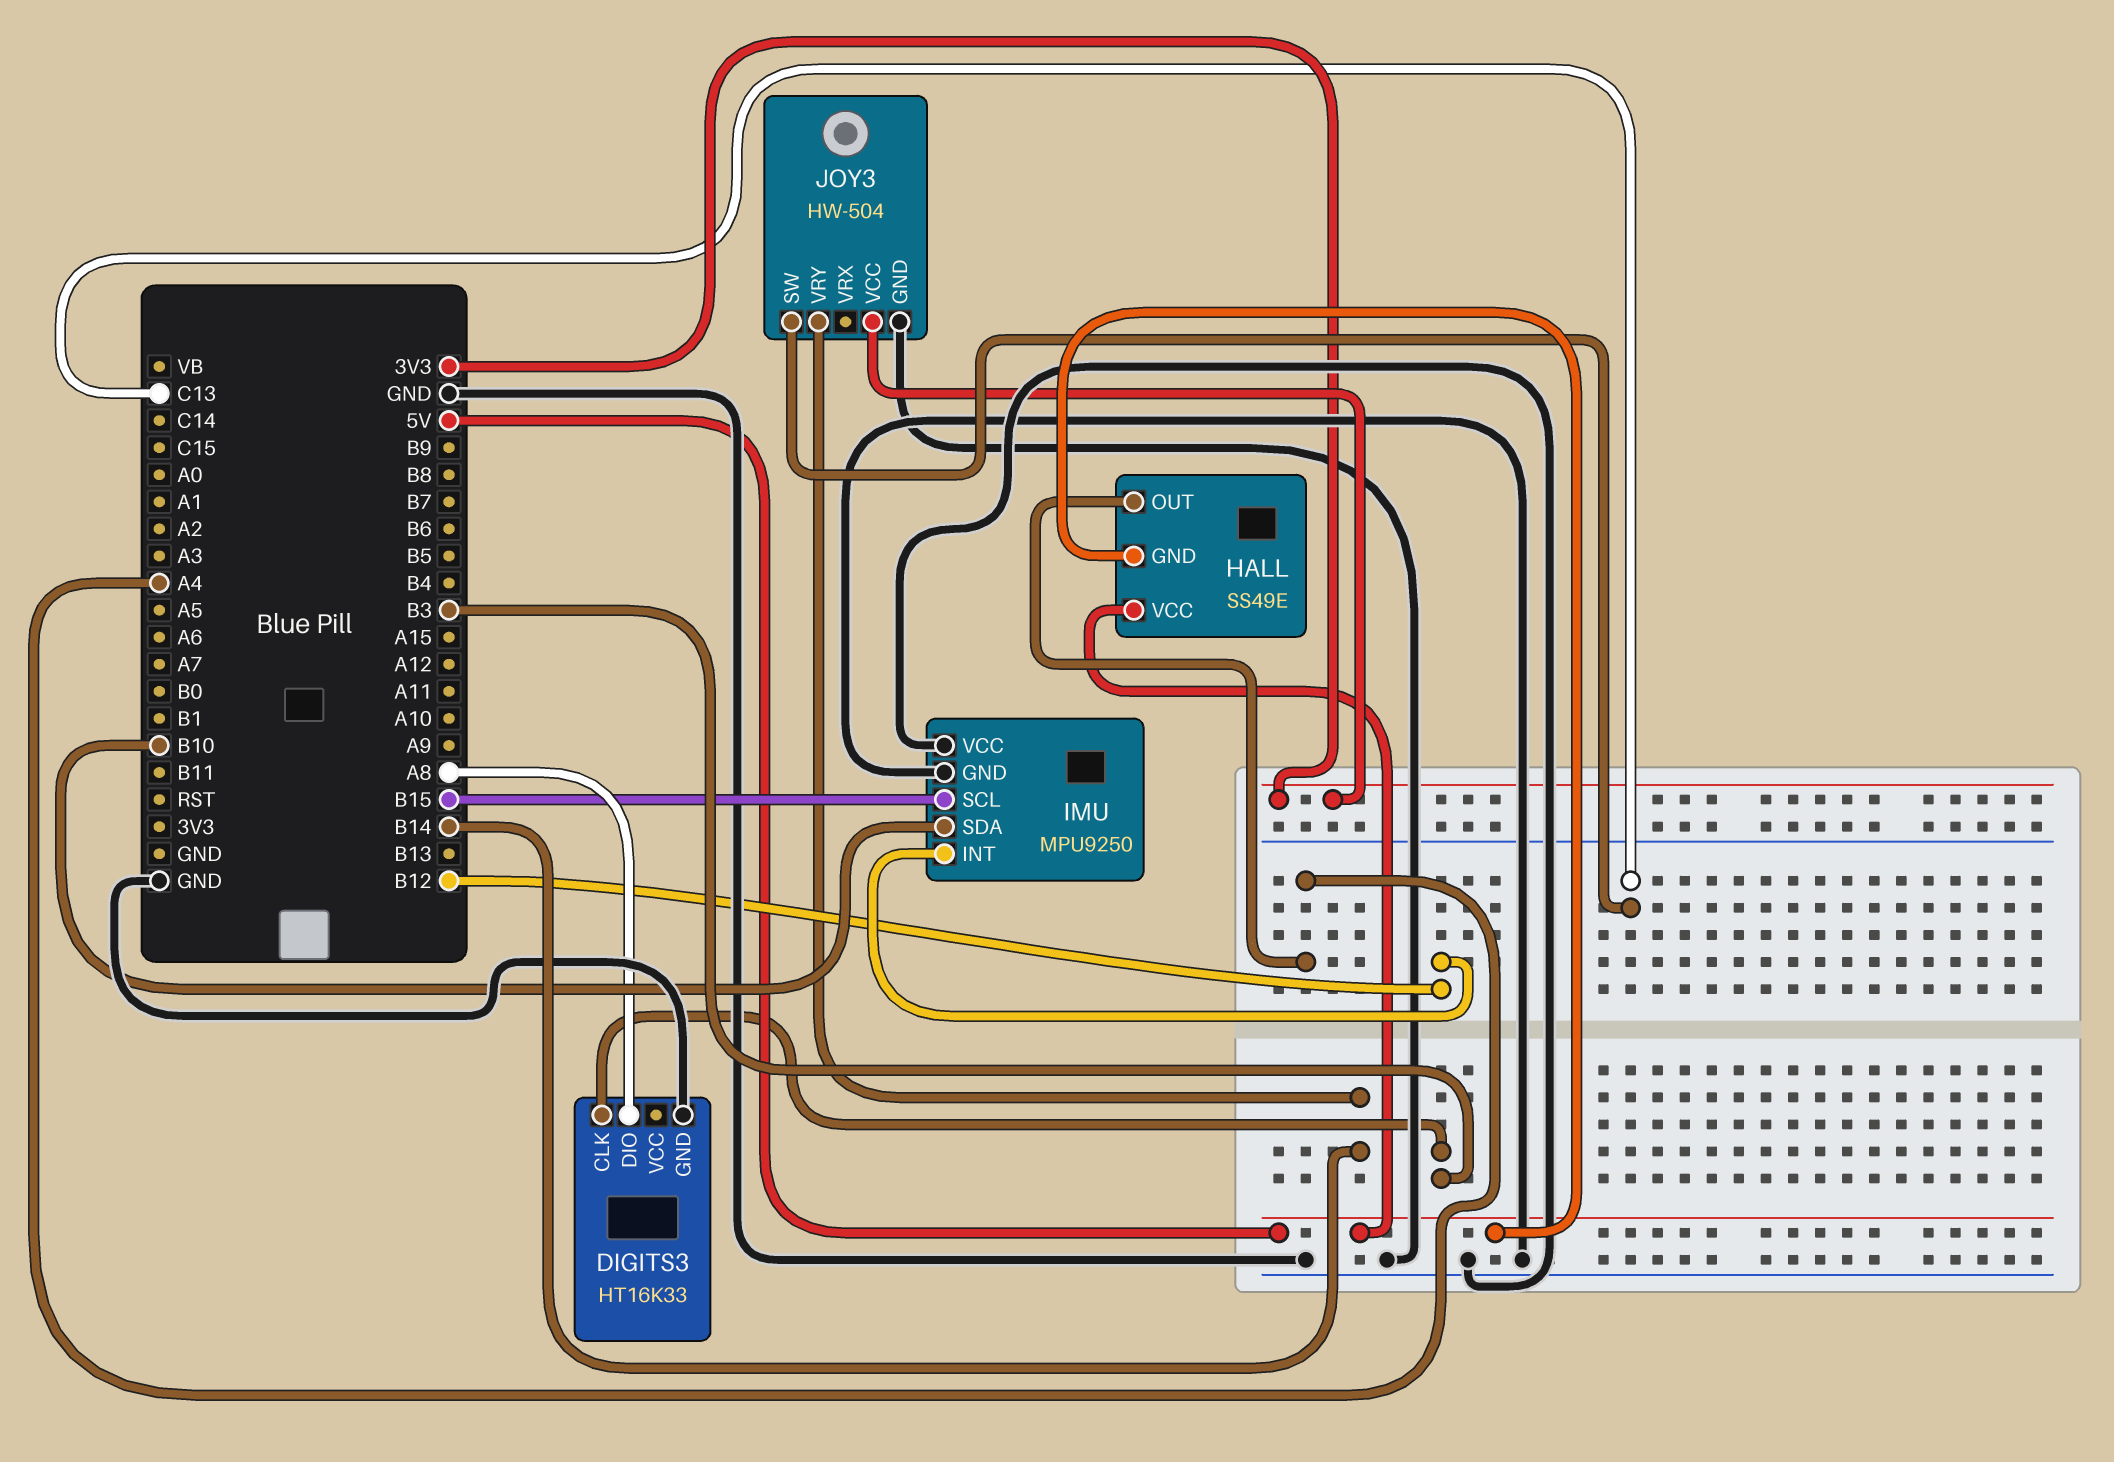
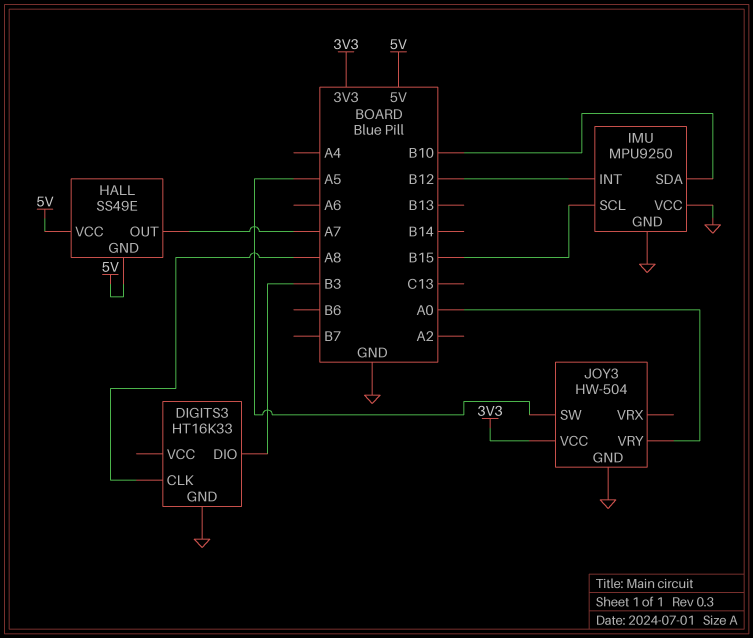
DIGITS3 pin CLK: B3 -> A8
DIGITS3 pin DIO: A8 -> B3
HALL pin OUT: A4 -> A7
JOY3 pin SW: C13 -> A5
JOY3 pin VRY: B14 -> A0

